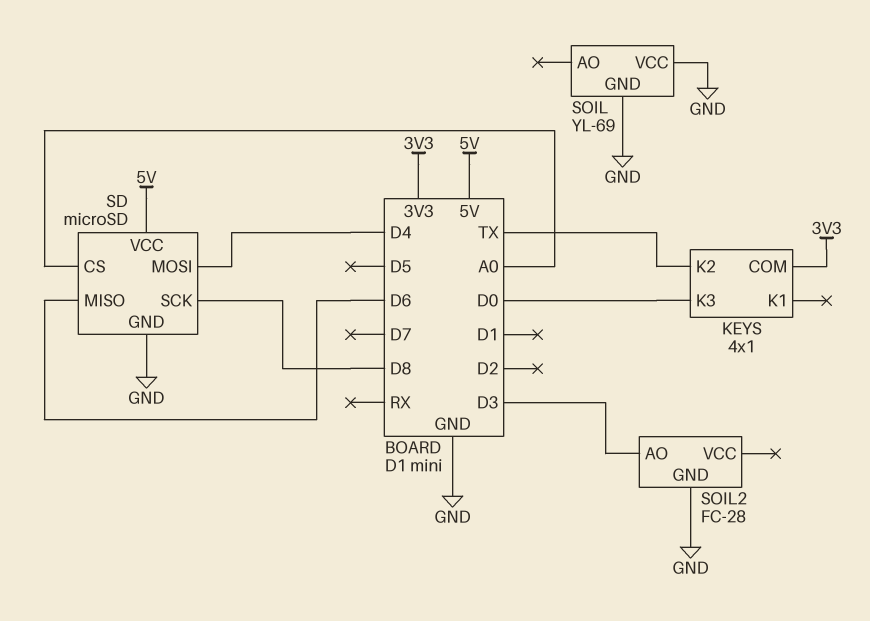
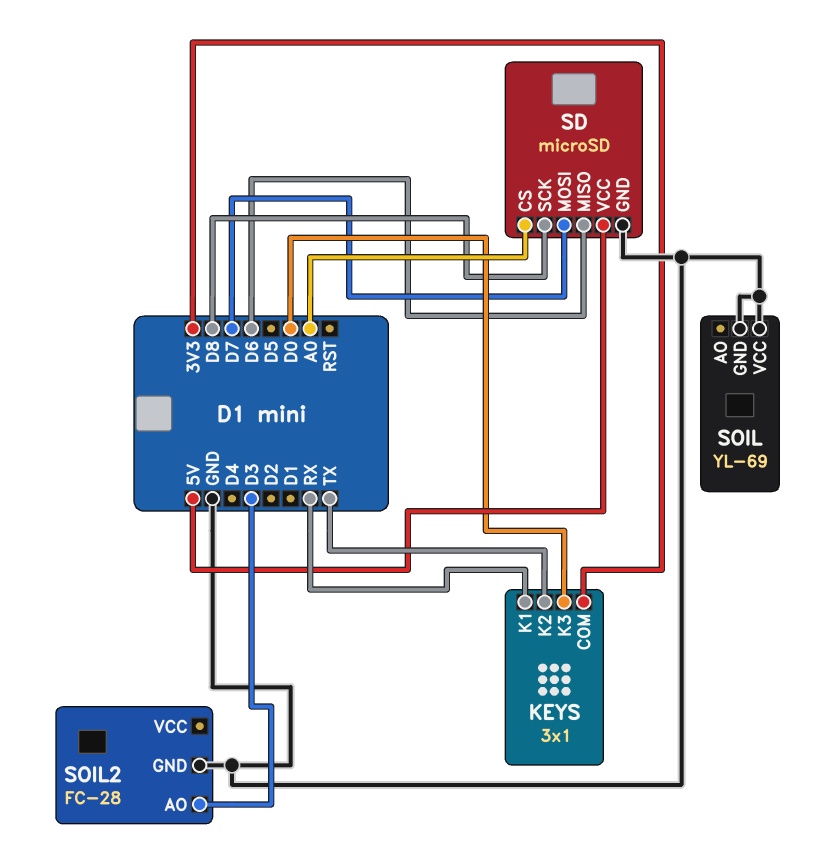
KEYS: 4x1 -> 3x1
KEYS pin K1: none -> RX
SD pin MOSI: D4 -> D7

